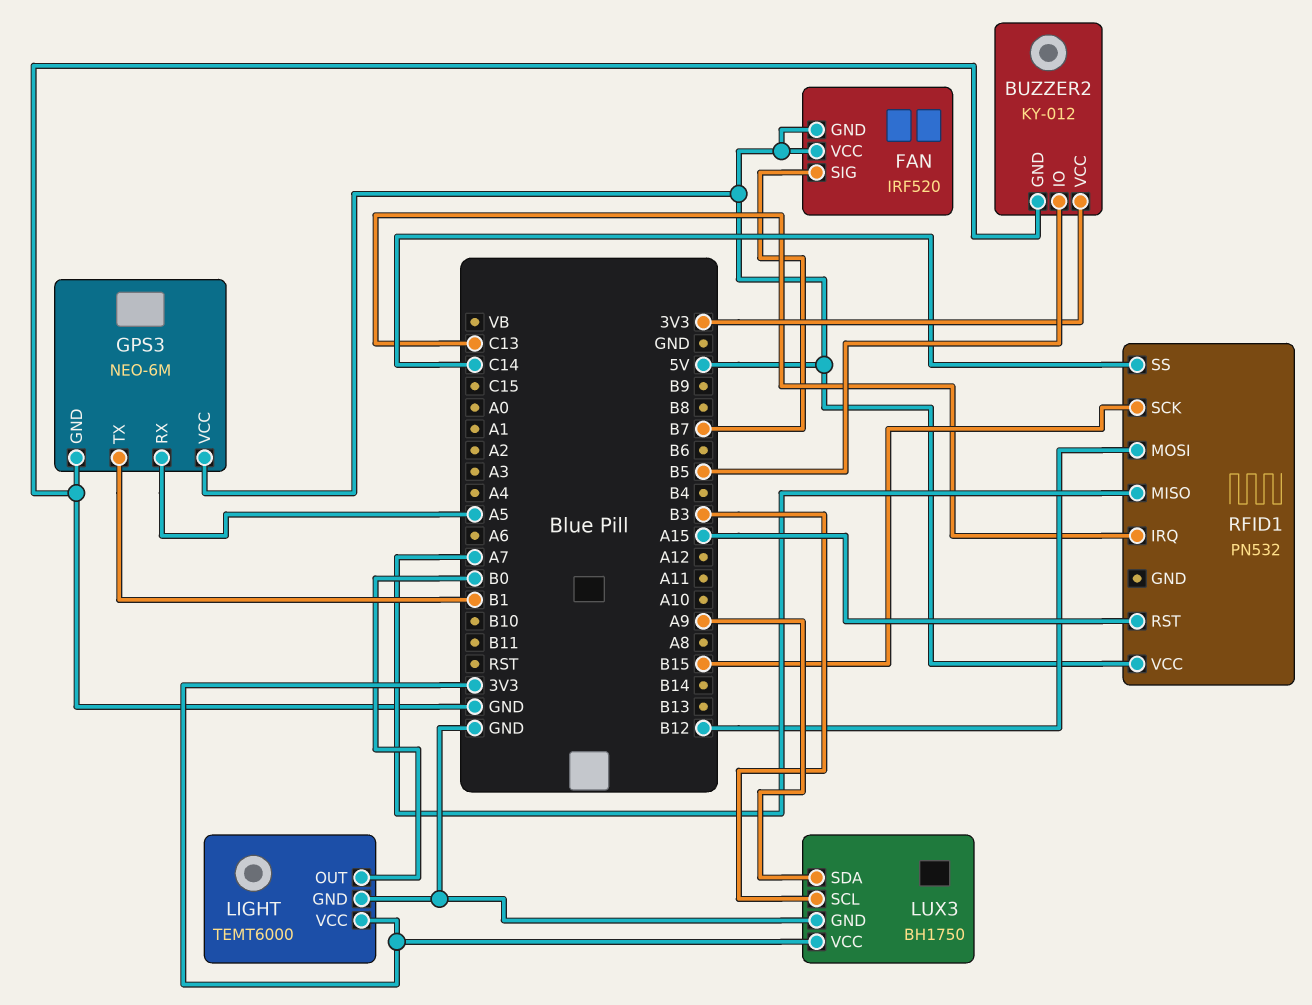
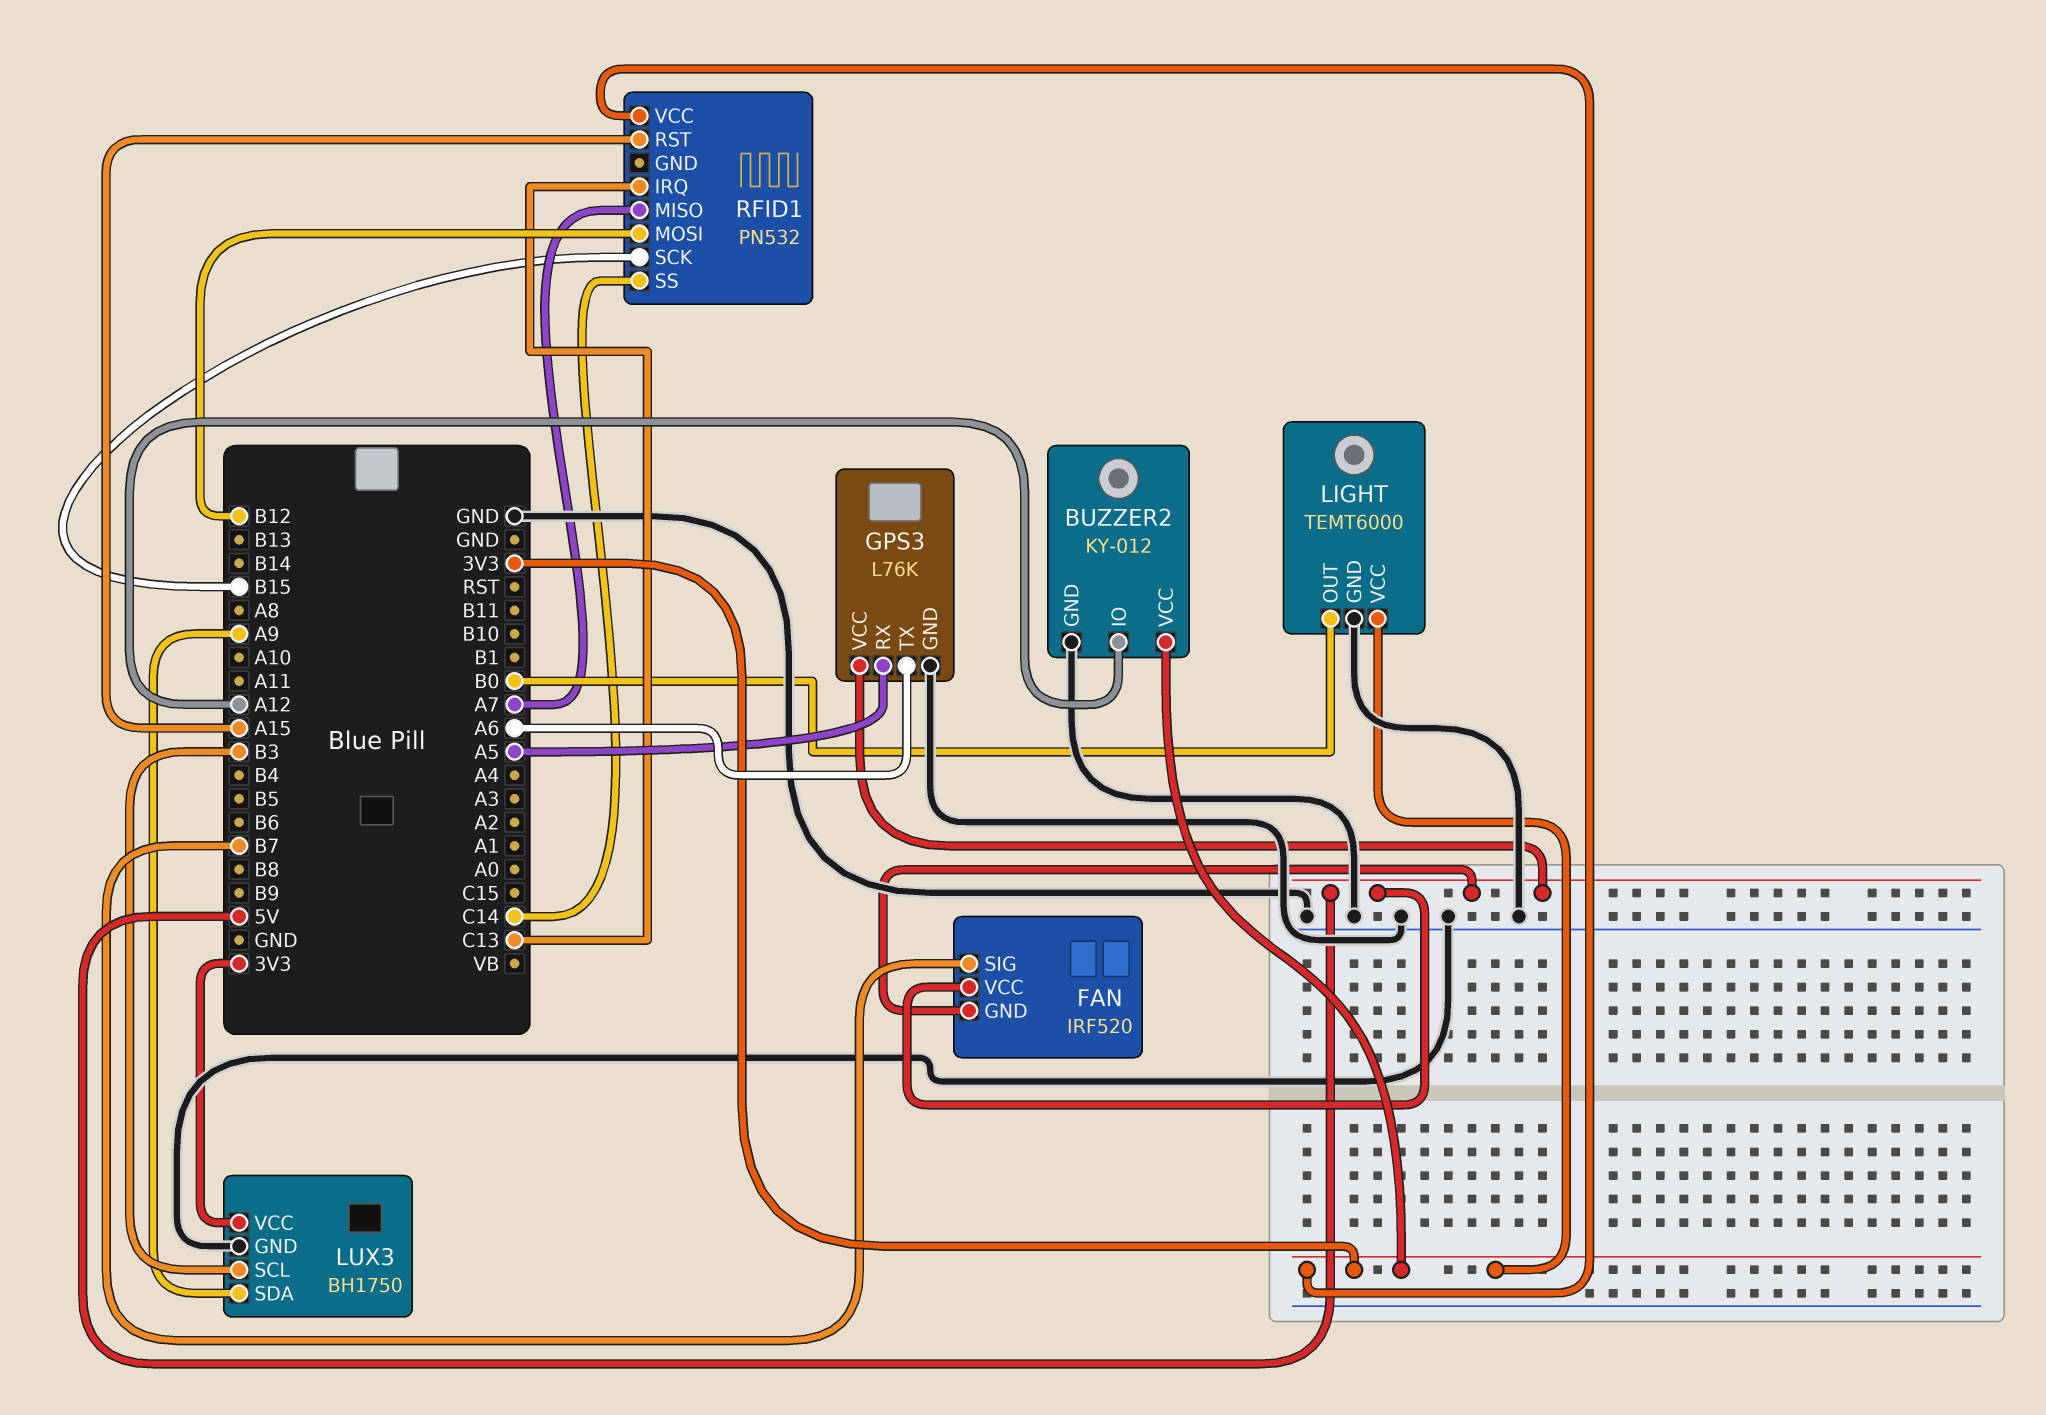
BUZZER2 pin IO: B5 -> A12
GPS3: NEO-6M -> L76K
GPS3 pin TX: B1 -> A6
RFID1 pin VCC: 5V -> 3V3

